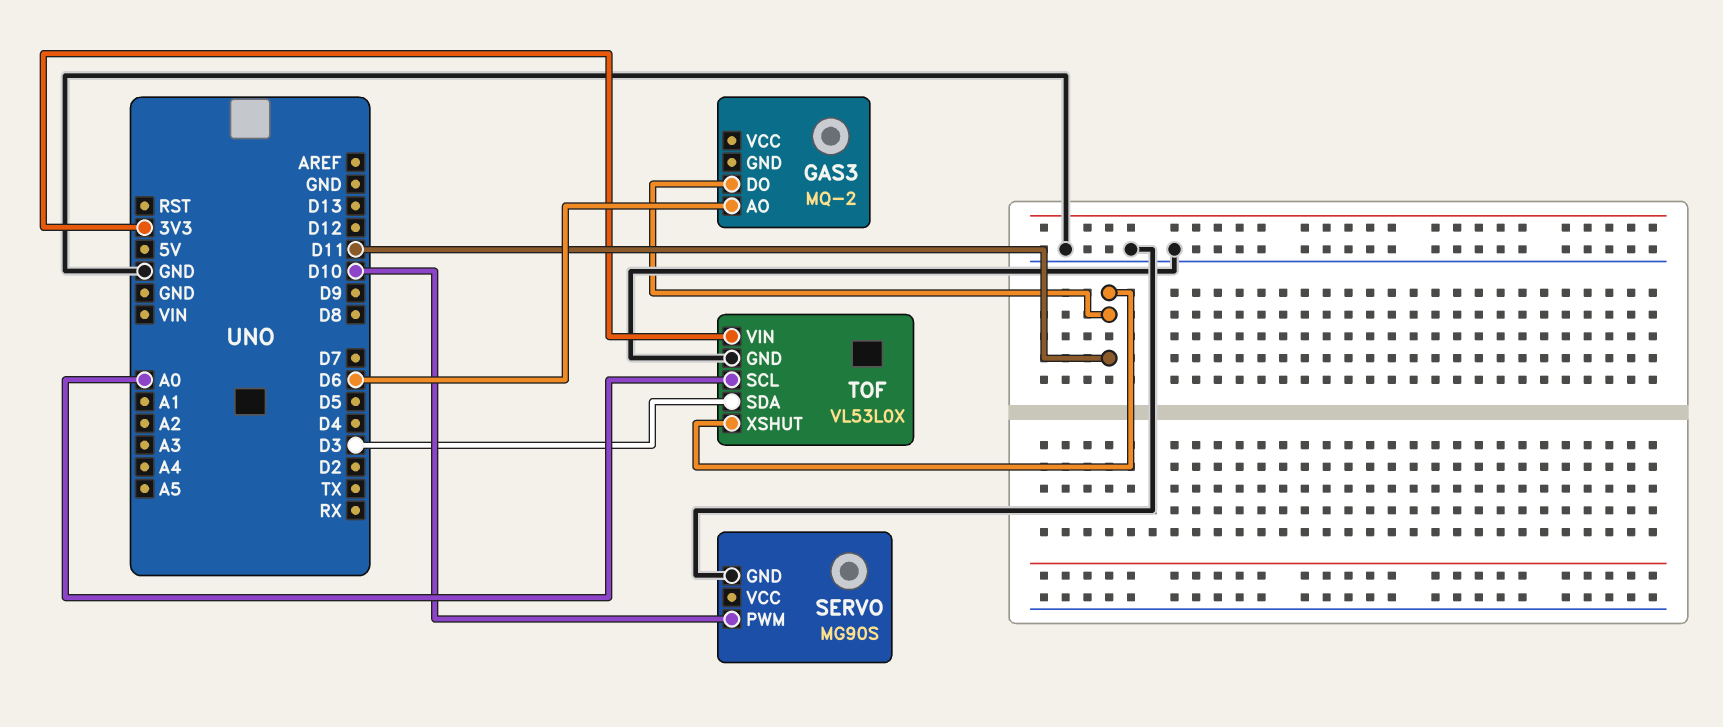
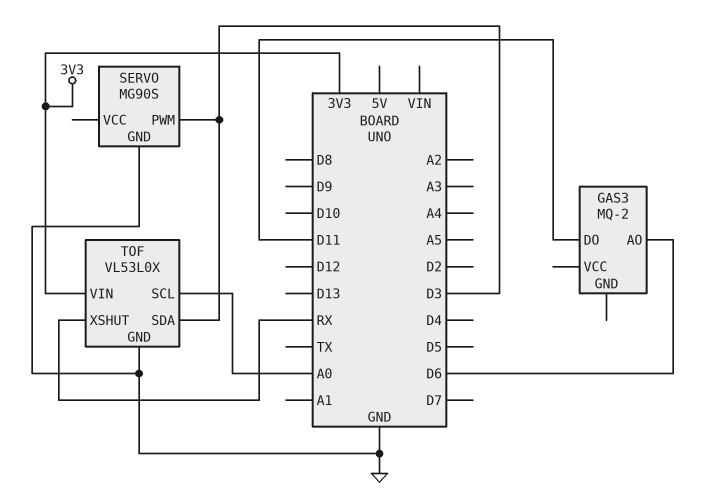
SERVO pin PWM: D10 -> D3
TOF pin XSHUT: D11 -> RX

